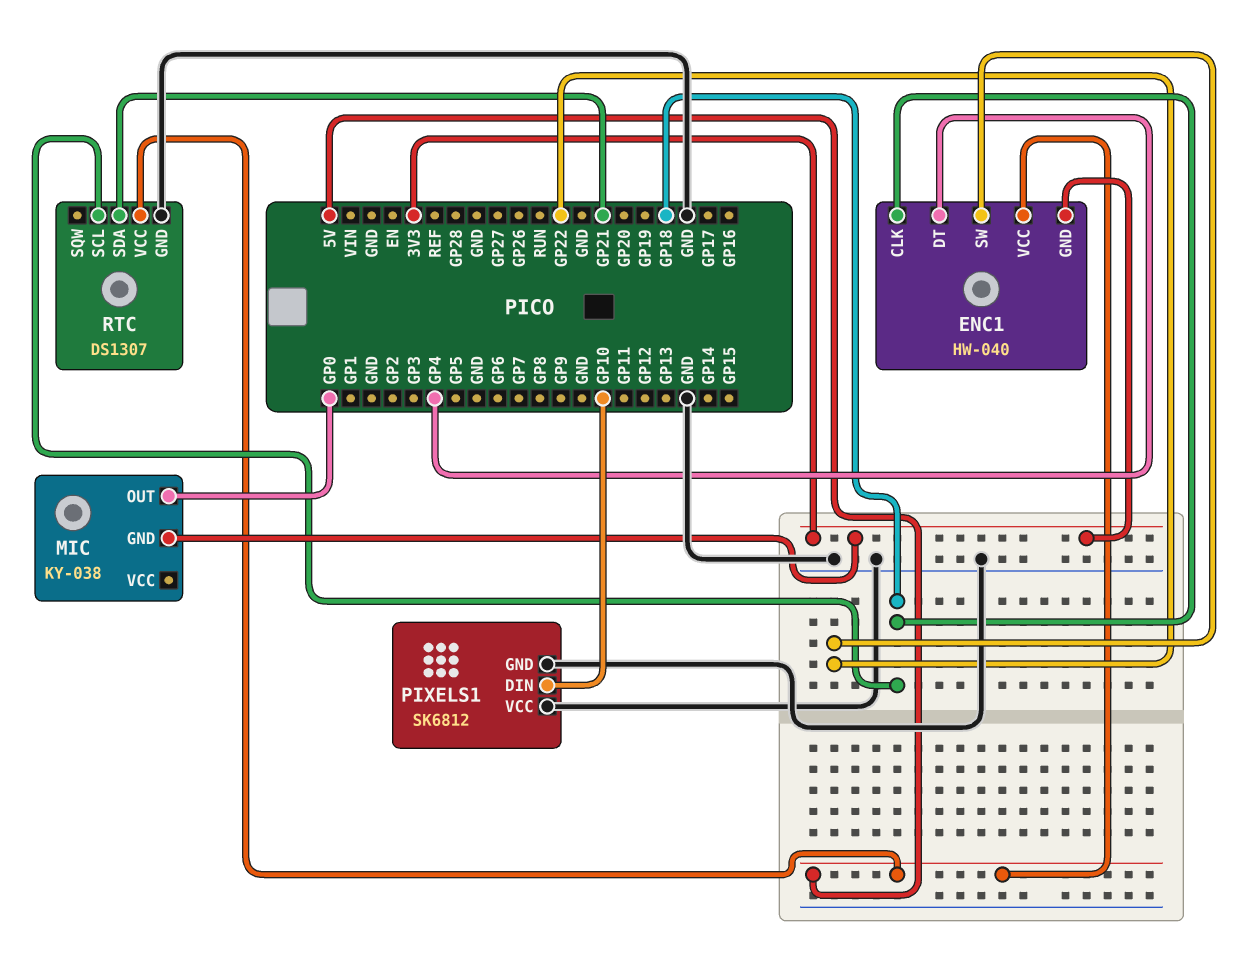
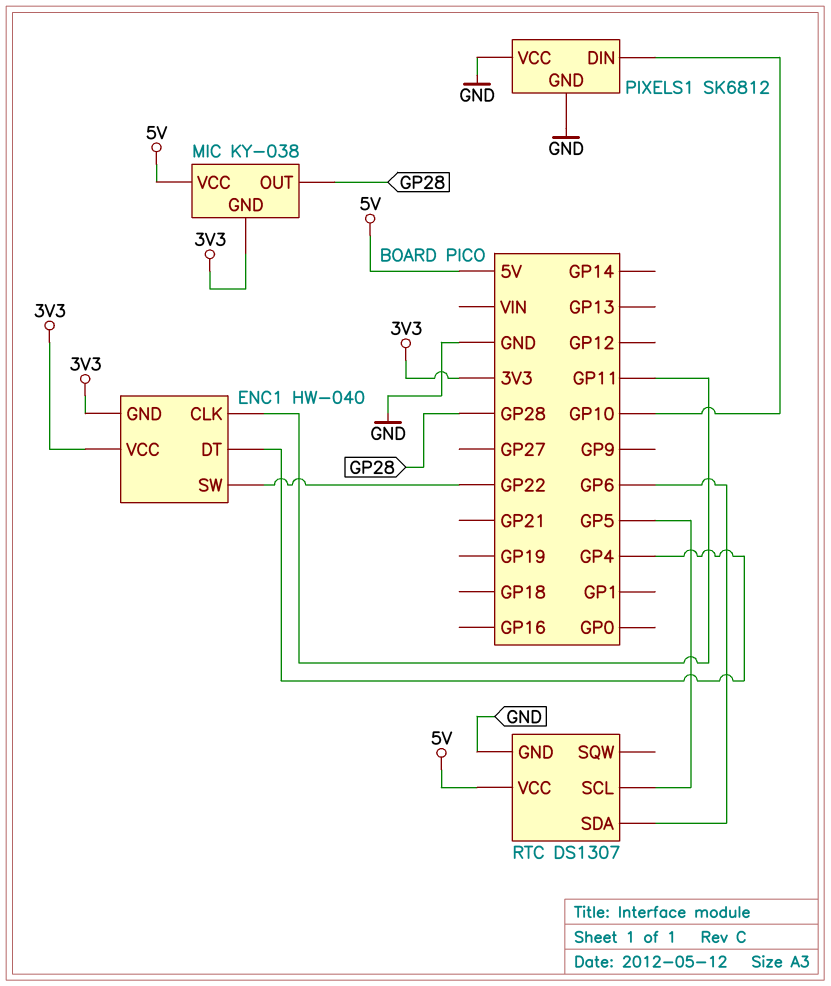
ENC1 pin CLK: GP18 -> GP11
ENC1 pin VCC: 5V -> 3V3
MIC pin OUT: GP0 -> GP28
MIC pin VCC: none -> 5V
RTC pin SCL: GP18 -> GP5
RTC pin SDA: GP21 -> GP6

